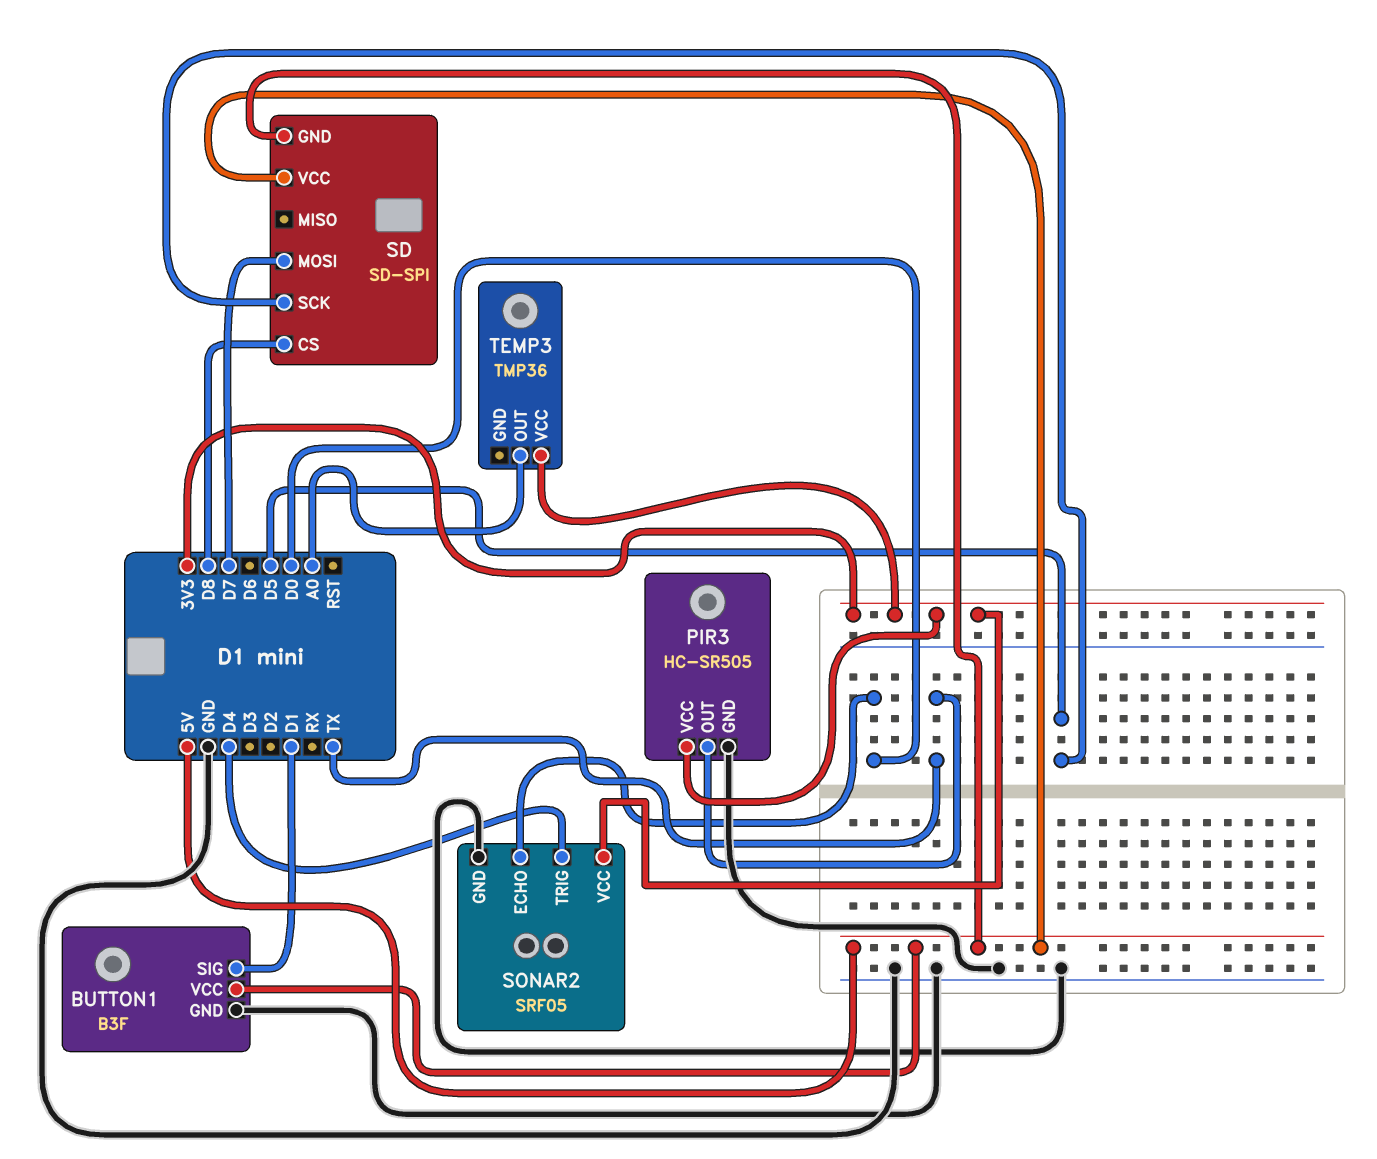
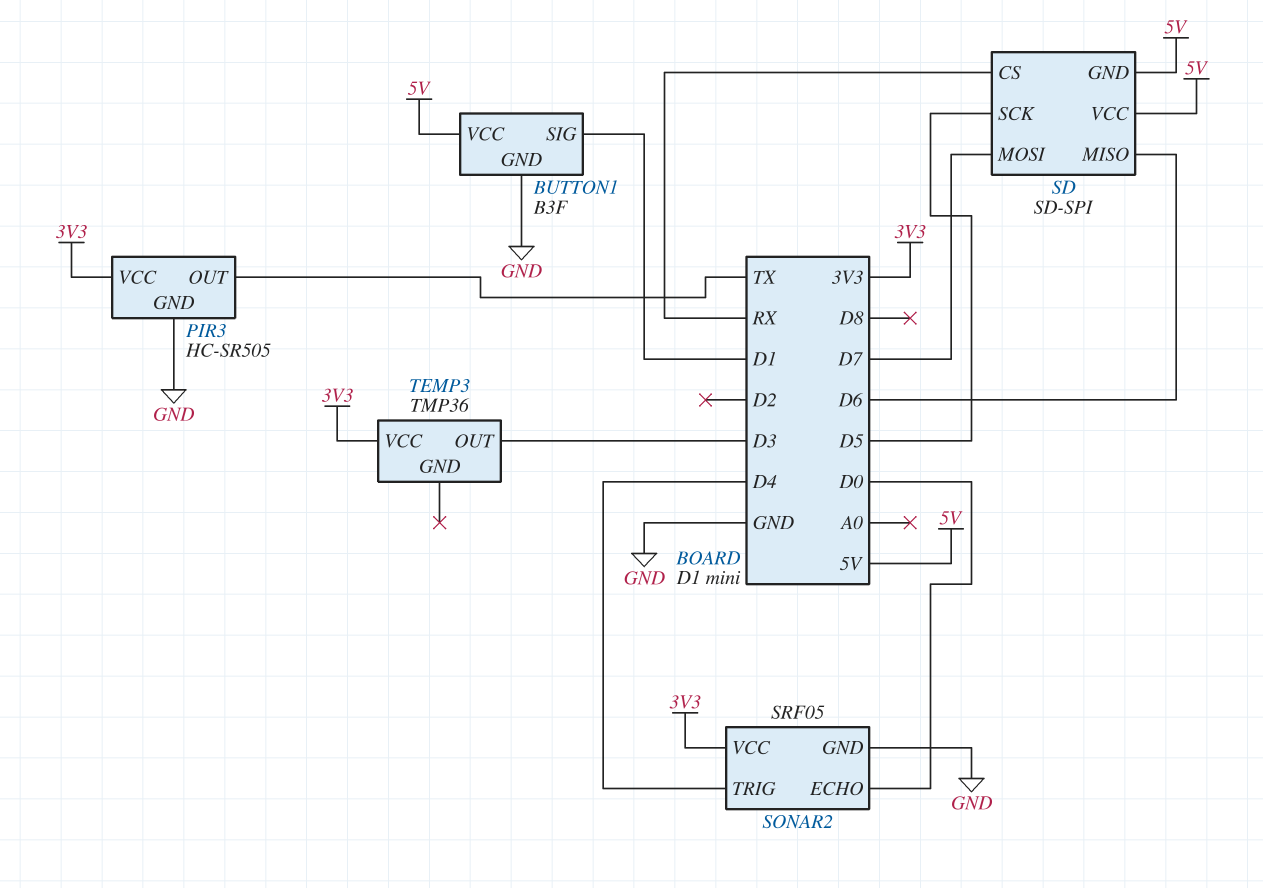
SD pin CS: D8 -> RX
SD pin MISO: none -> D6
TEMP3 pin OUT: A0 -> D3

